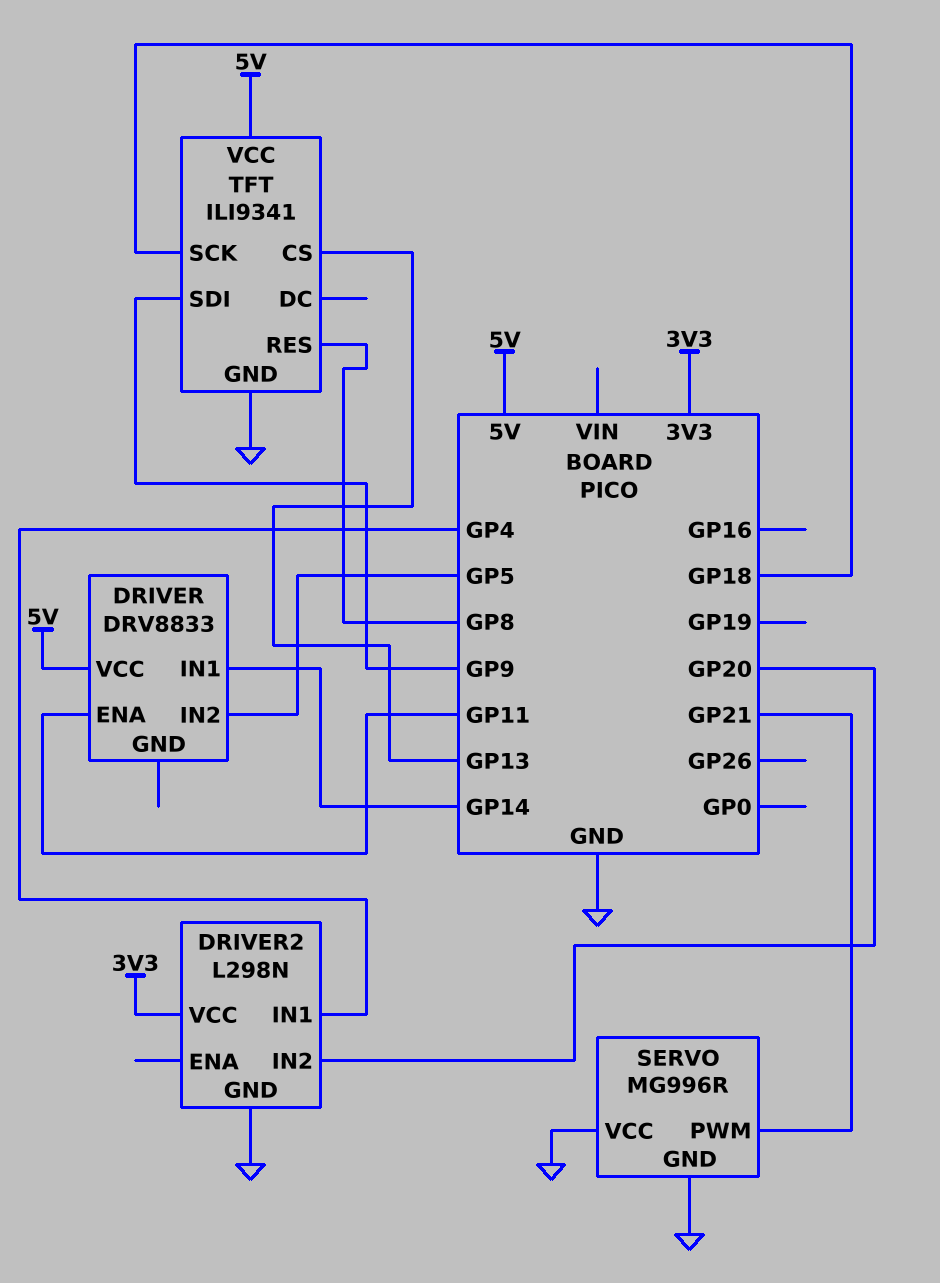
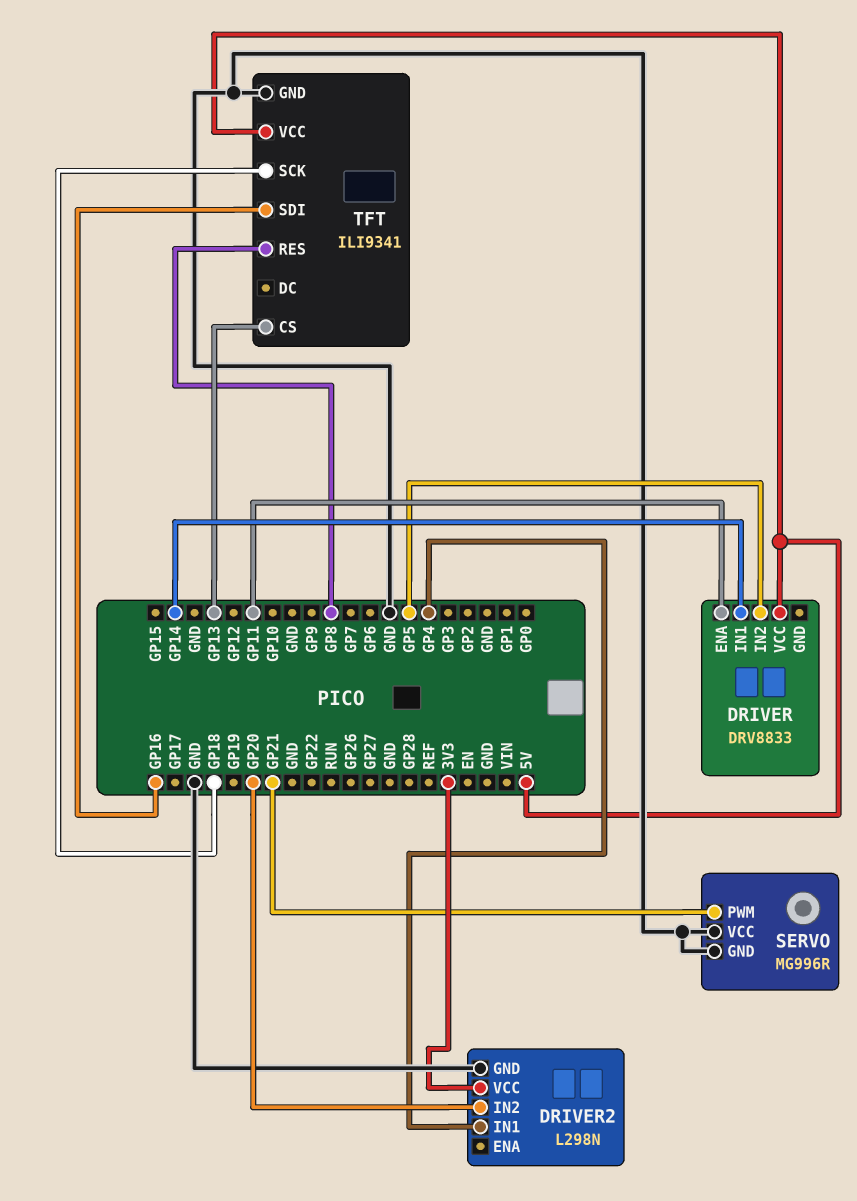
TFT pin SDI: GP9 -> GP16

